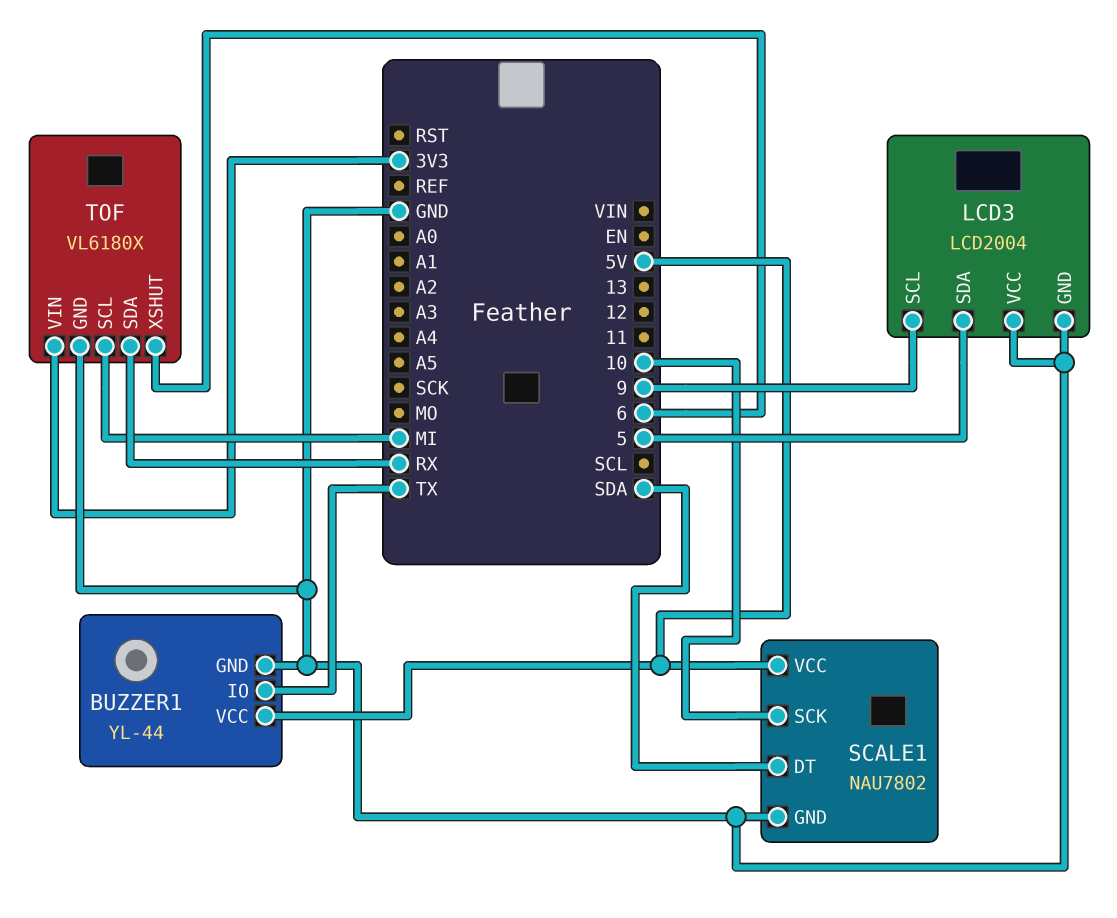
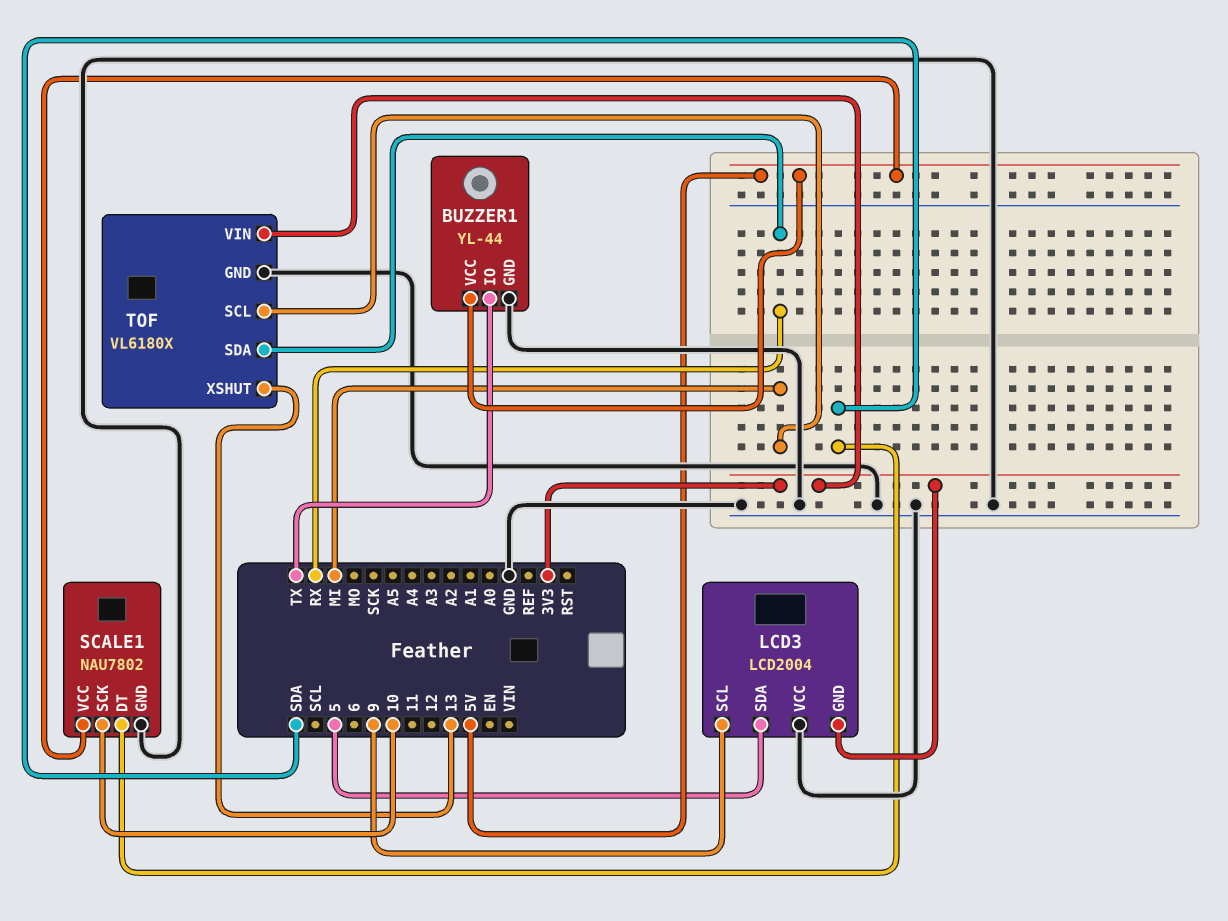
LCD3 pin GND: GND -> 3V3
TOF pin XSHUT: 6 -> 13

